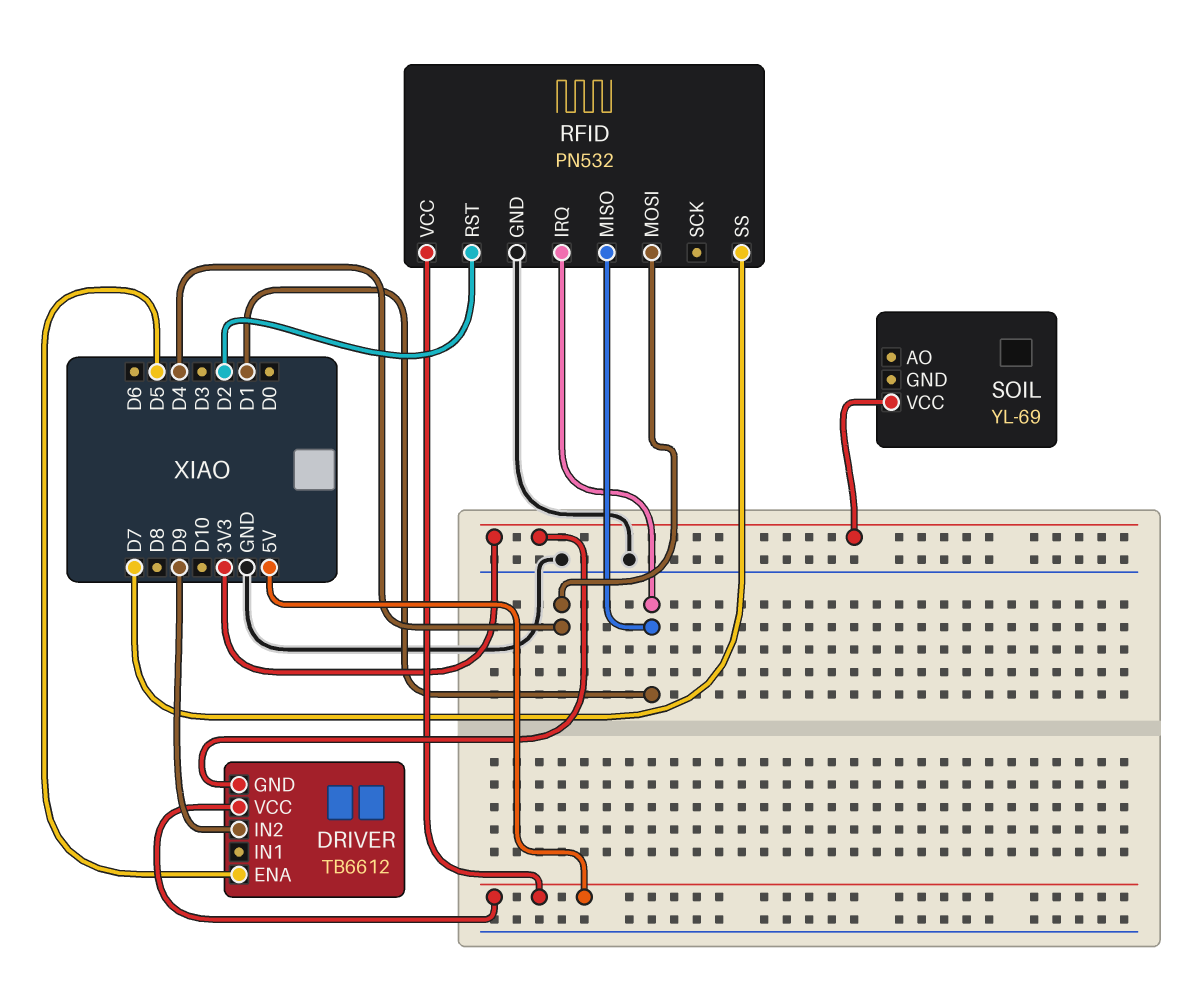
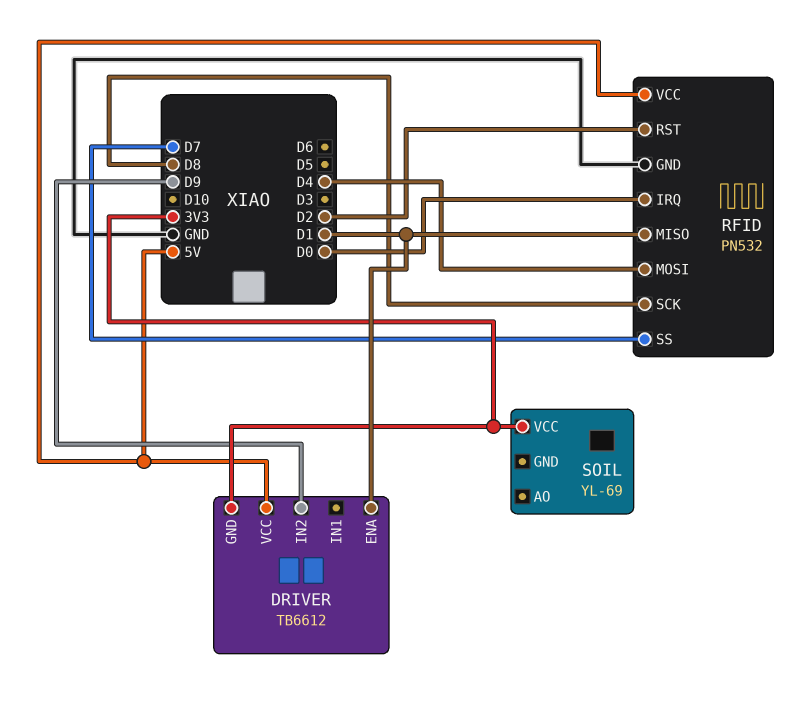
DRIVER pin ENA: D5 -> D1
RFID pin IRQ: D1 -> D0
RFID pin SCK: none -> D8

